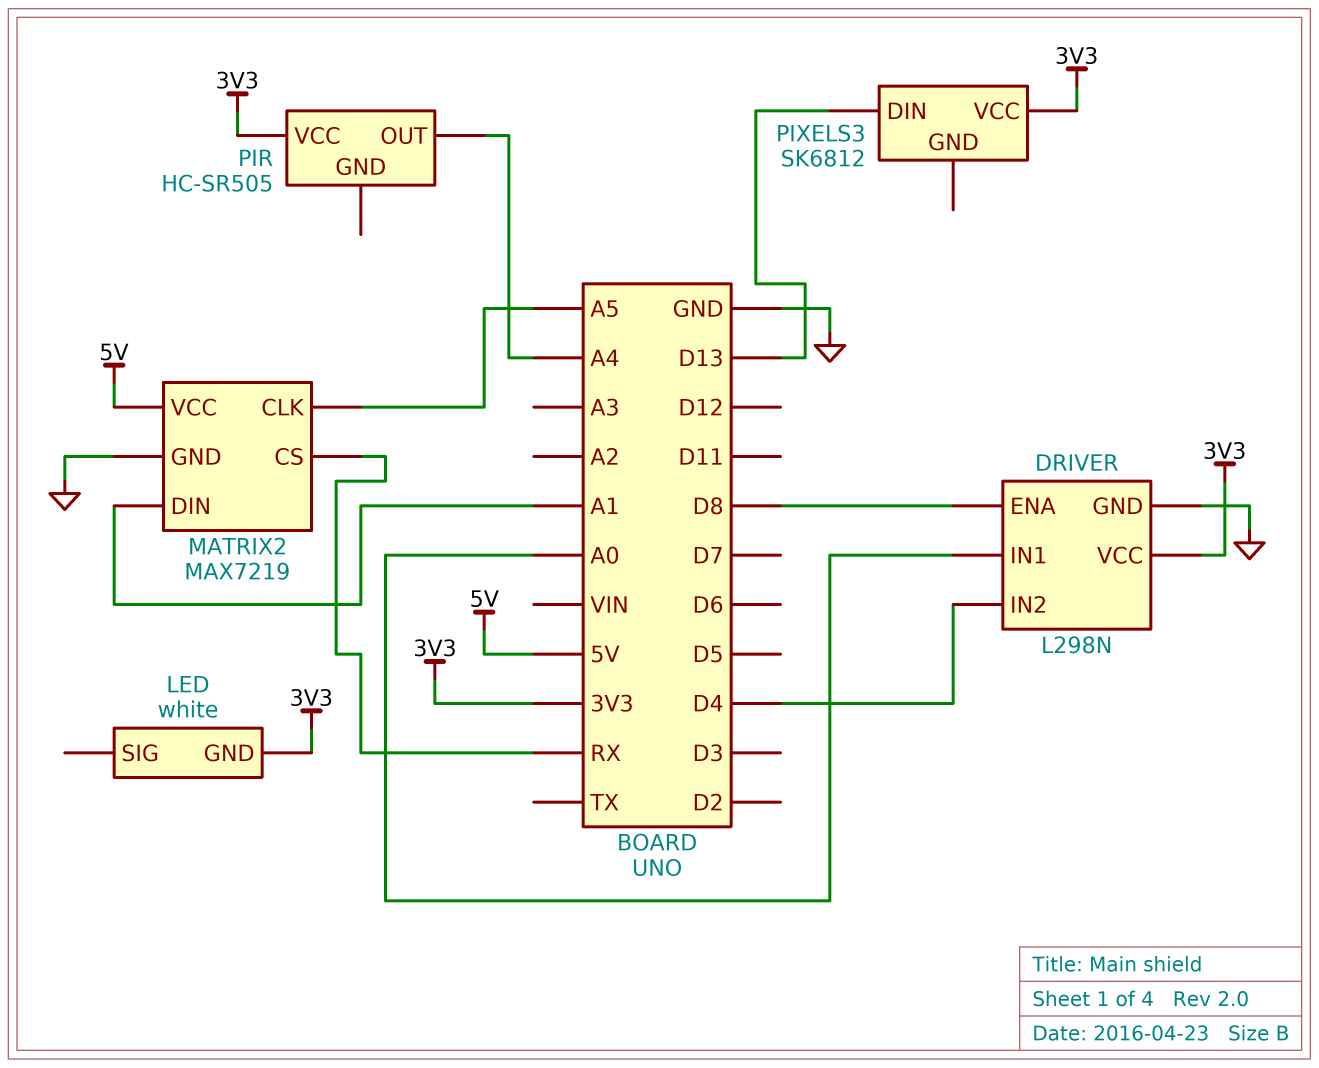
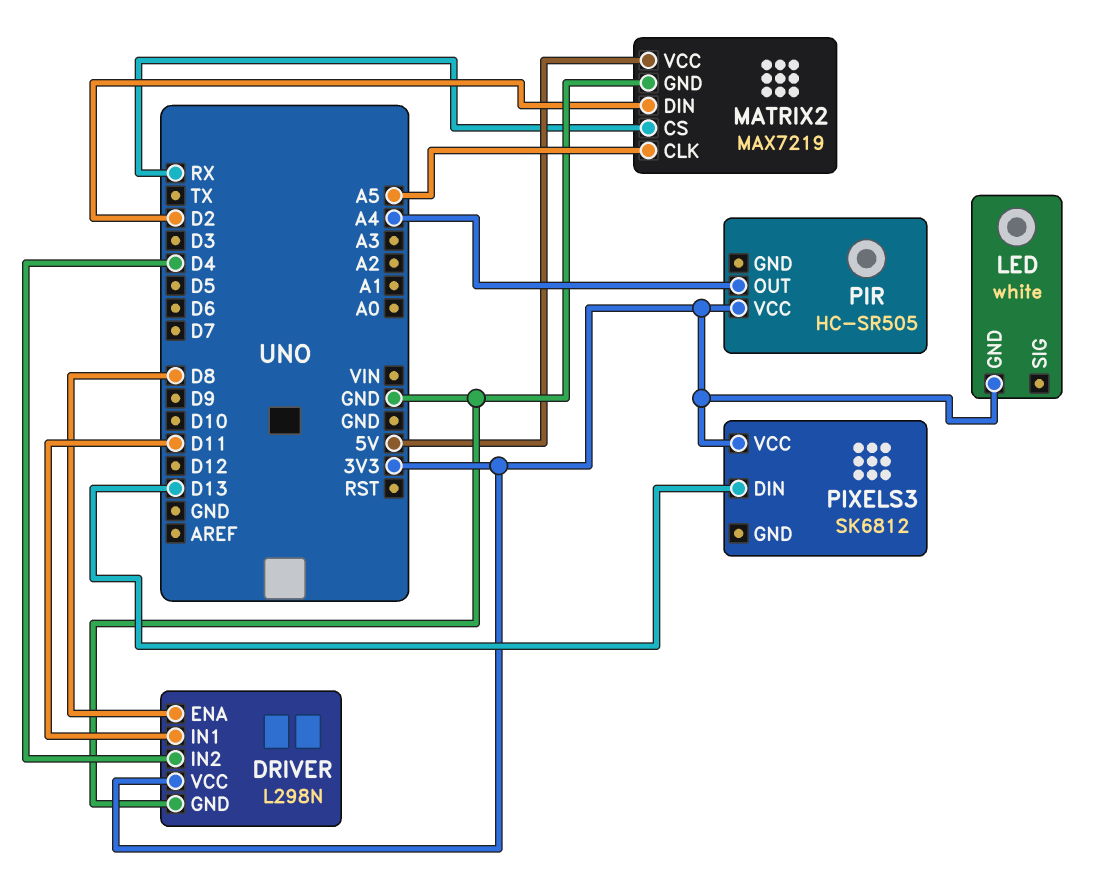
DRIVER pin IN1: A0 -> D11
MATRIX2 pin DIN: A1 -> D2

